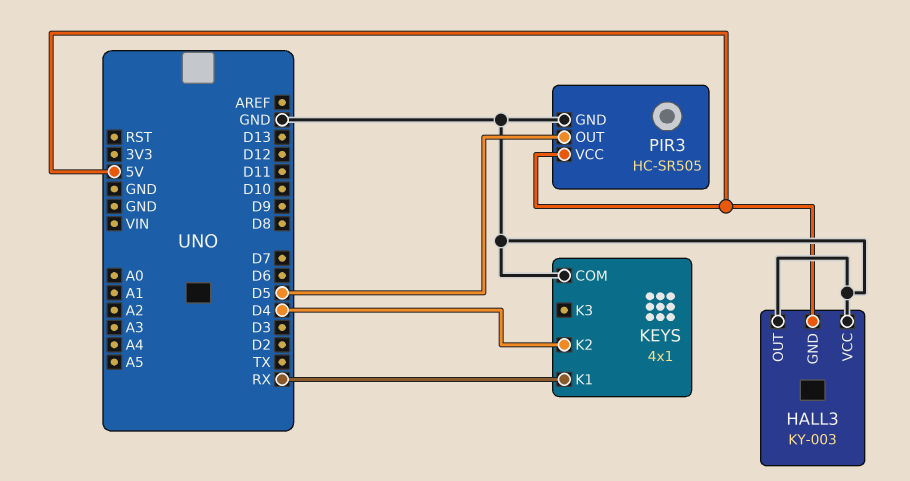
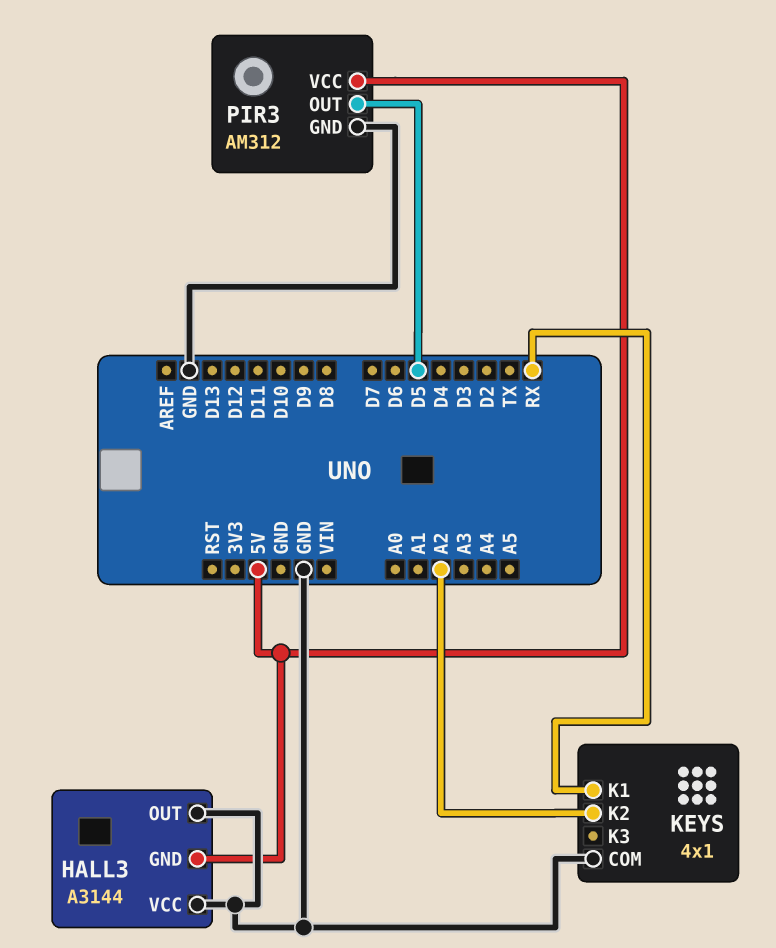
HALL3: KY-003 -> A3144
KEYS pin K2: D4 -> A2
PIR3: HC-SR505 -> AM312

